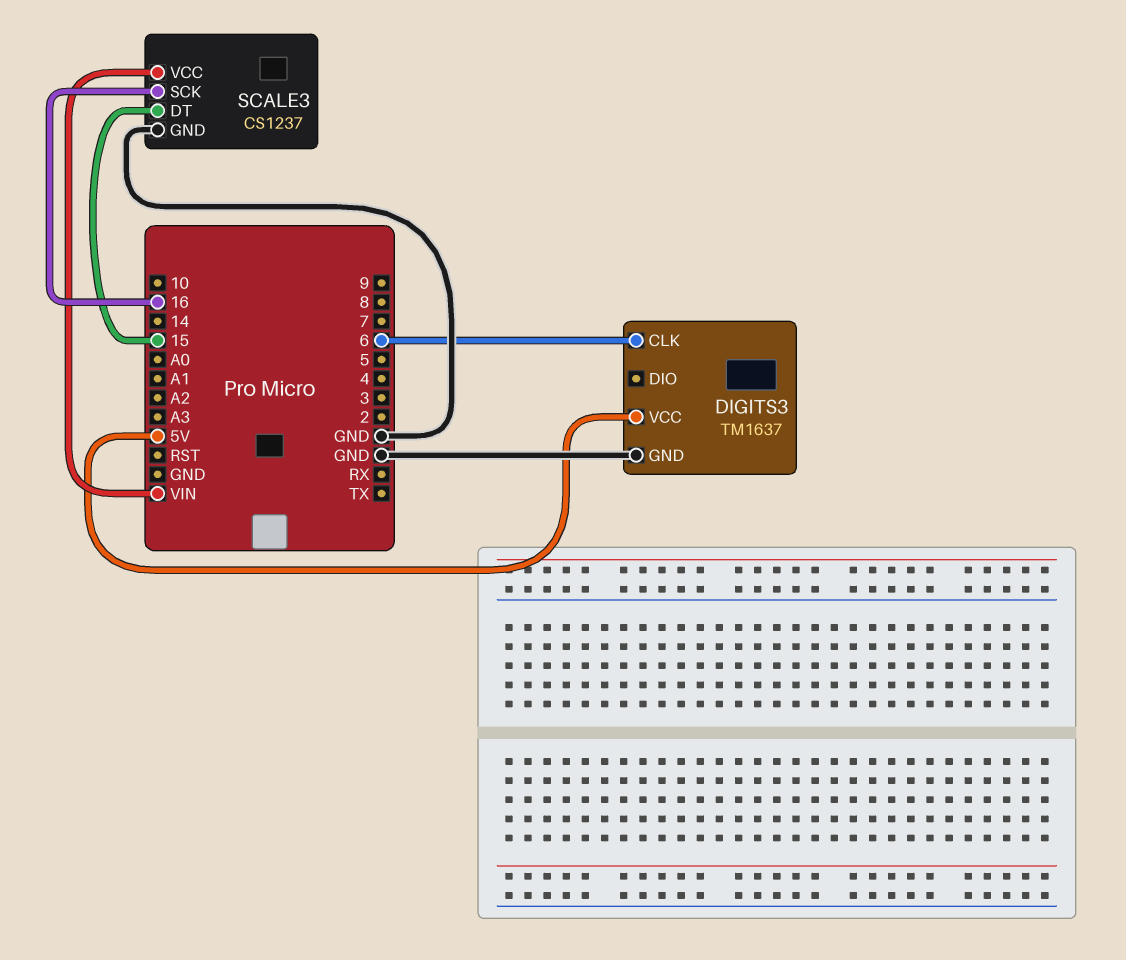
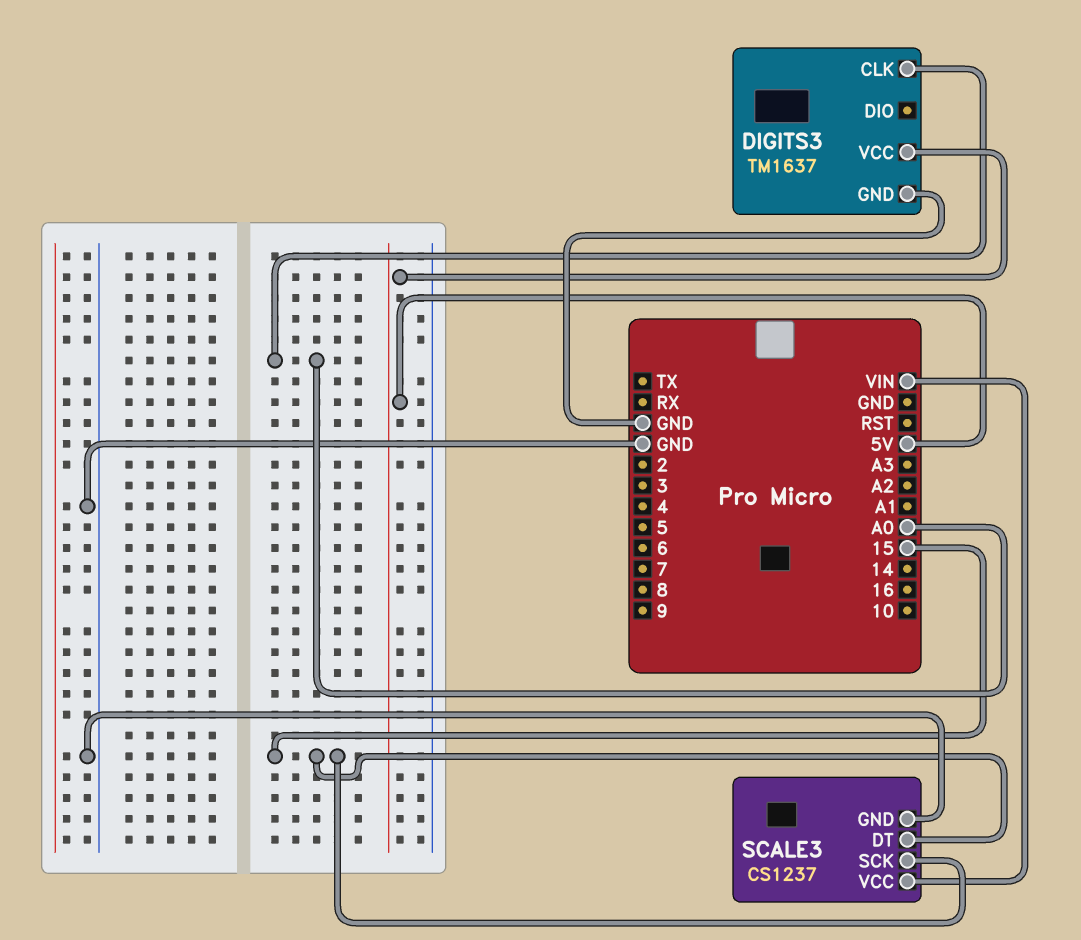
DIGITS3 pin CLK: 6 -> A0
SCALE3 pin SCK: 16 -> 15

